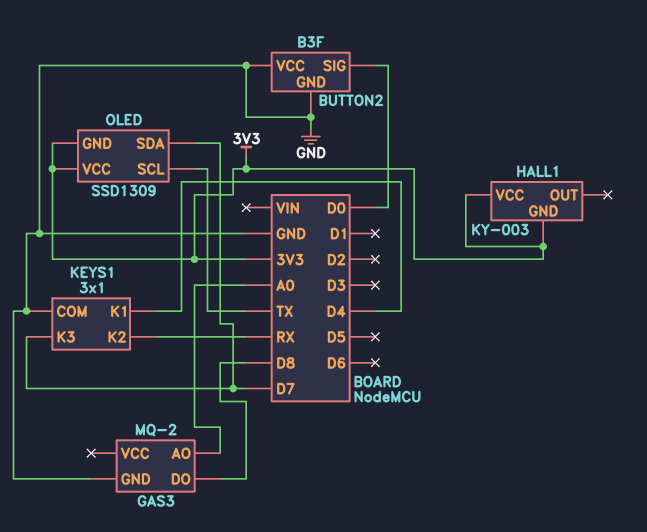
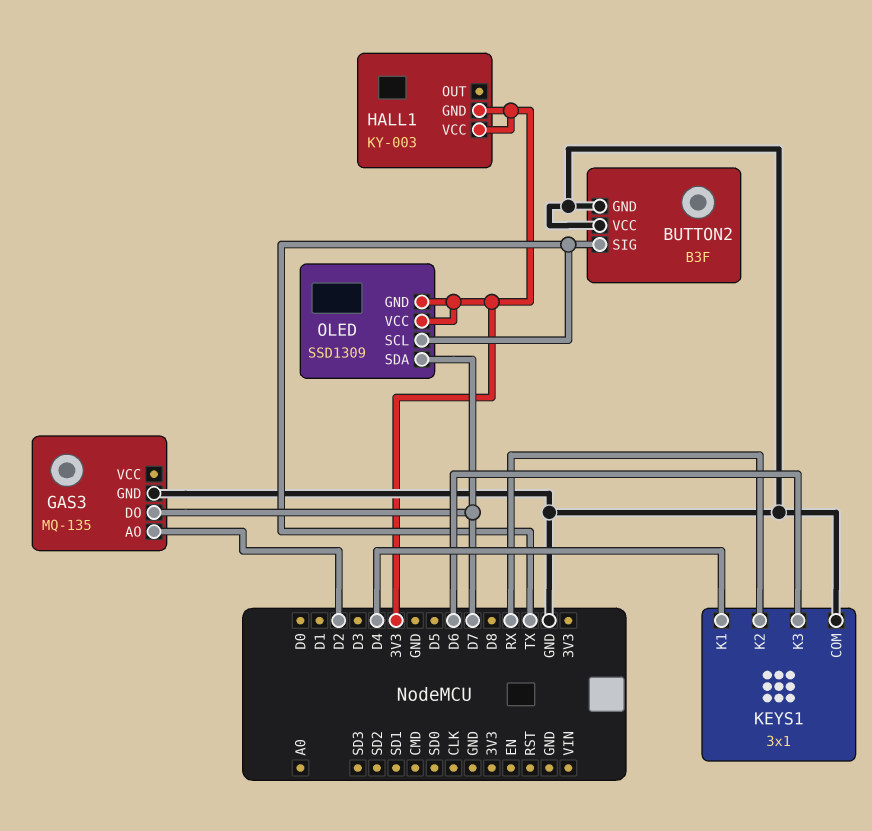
BUTTON2 pin SIG: D0 -> TX
GAS3: MQ-2 -> MQ-135
GAS3 pin AO: A0 -> D2
GAS3 pin DO: D8 -> D7
KEYS1 pin K3: D7 -> D6

